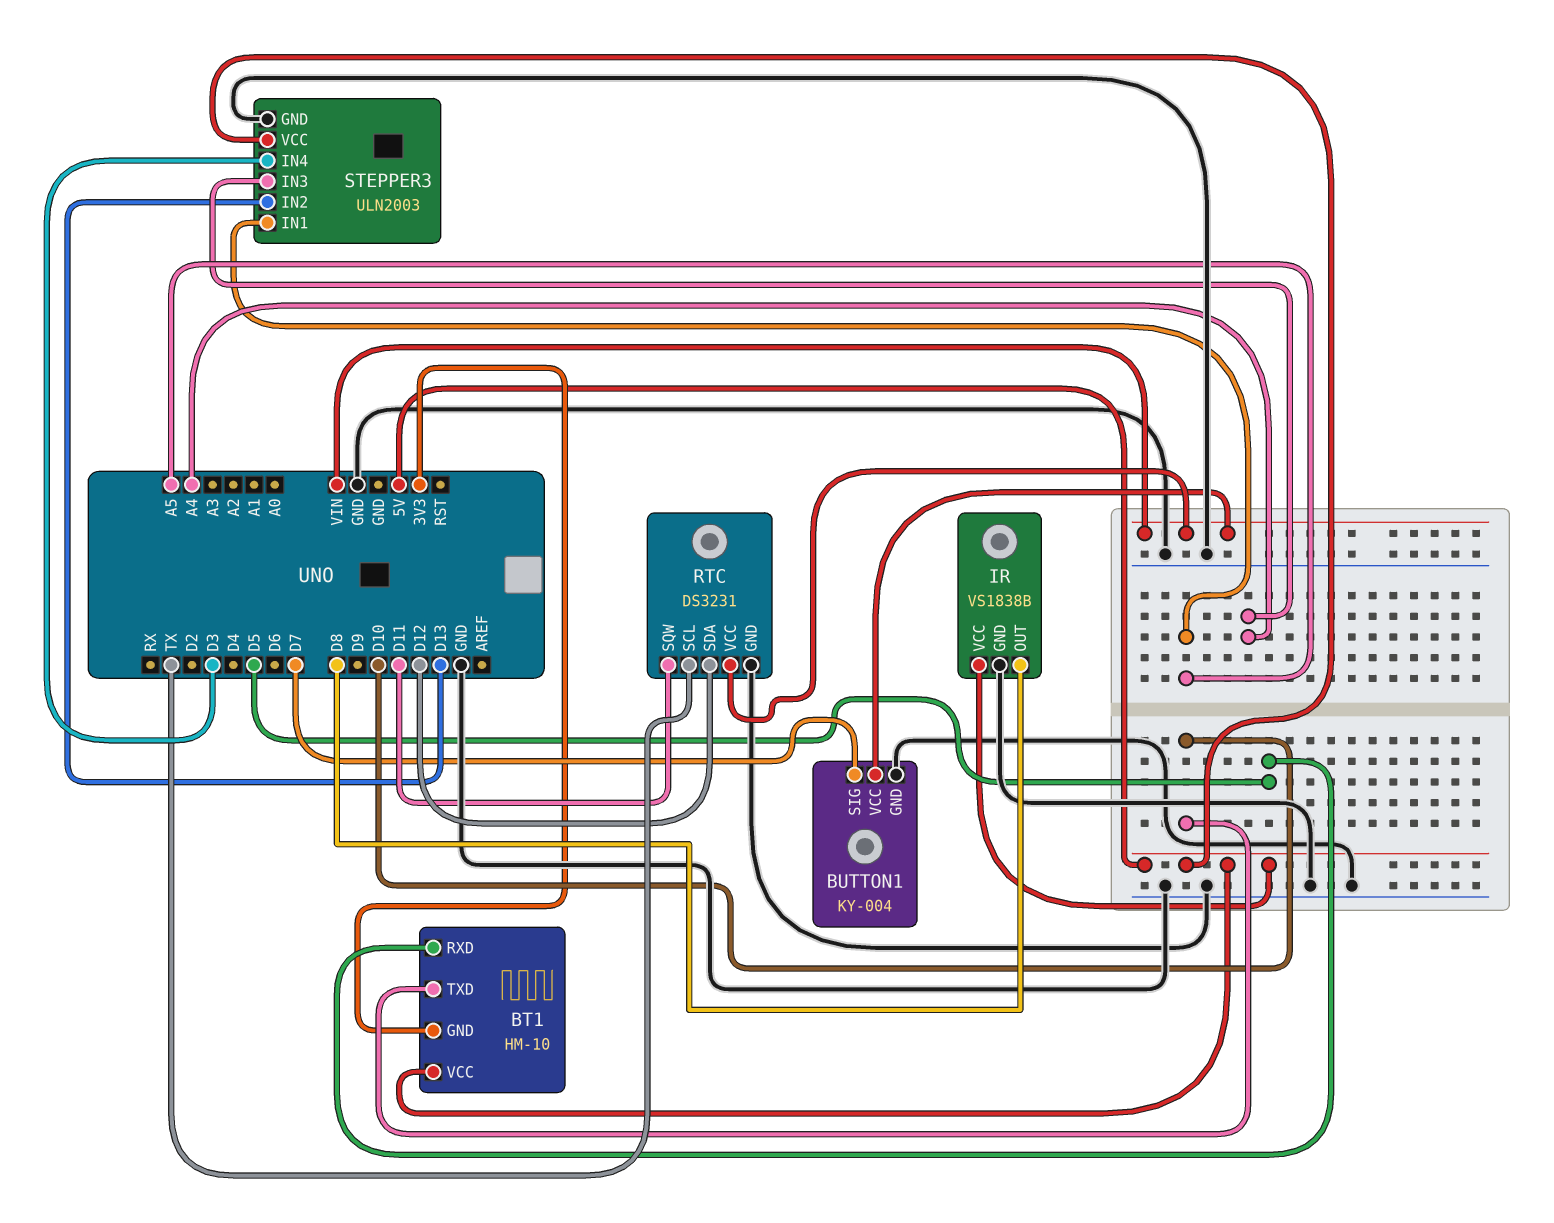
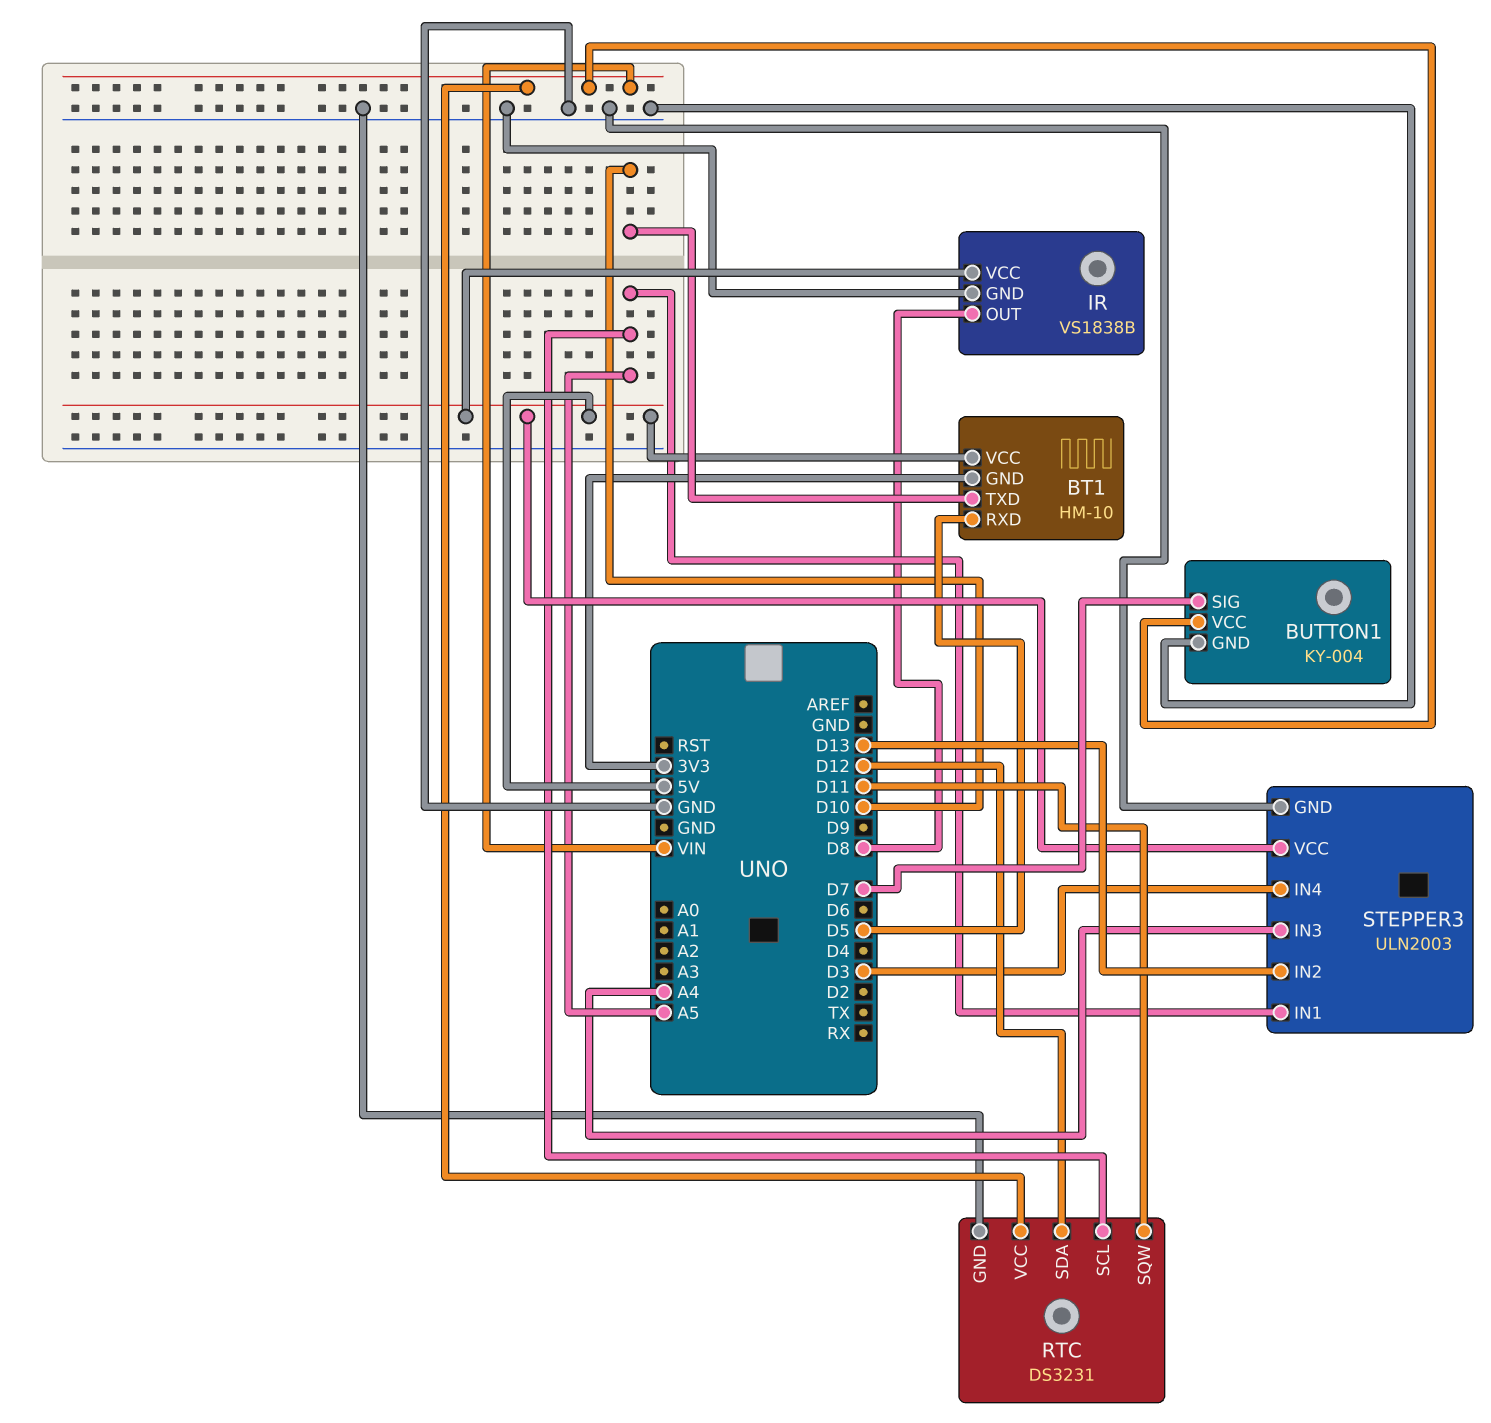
RTC pin SCL: TX -> A5

